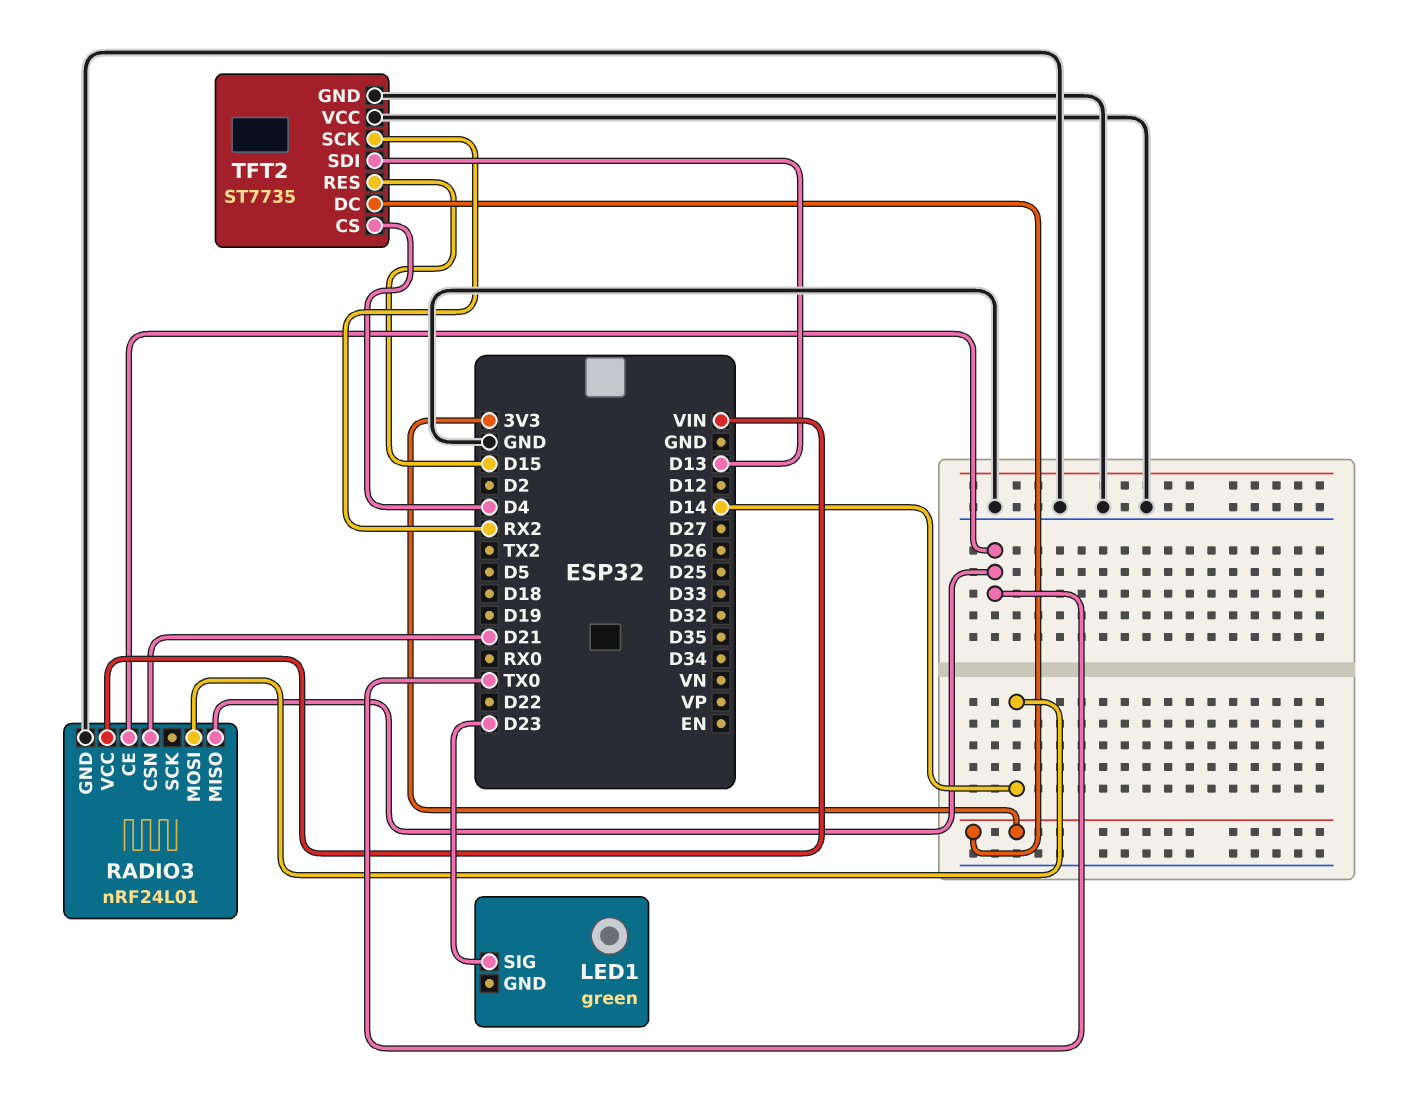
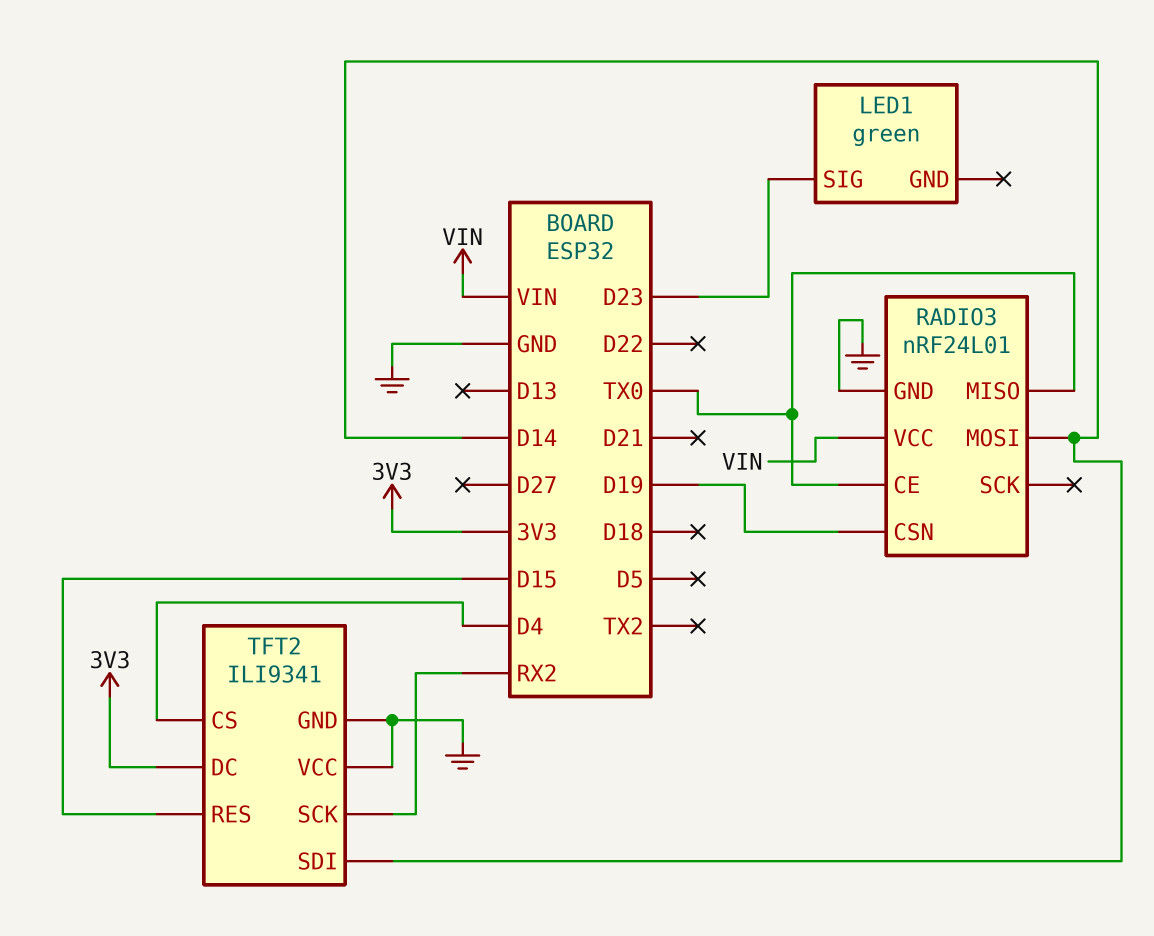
RADIO3 pin CSN: D21 -> D19
TFT2: ST7735 -> ILI9341
TFT2 pin SDI: D13 -> D14

